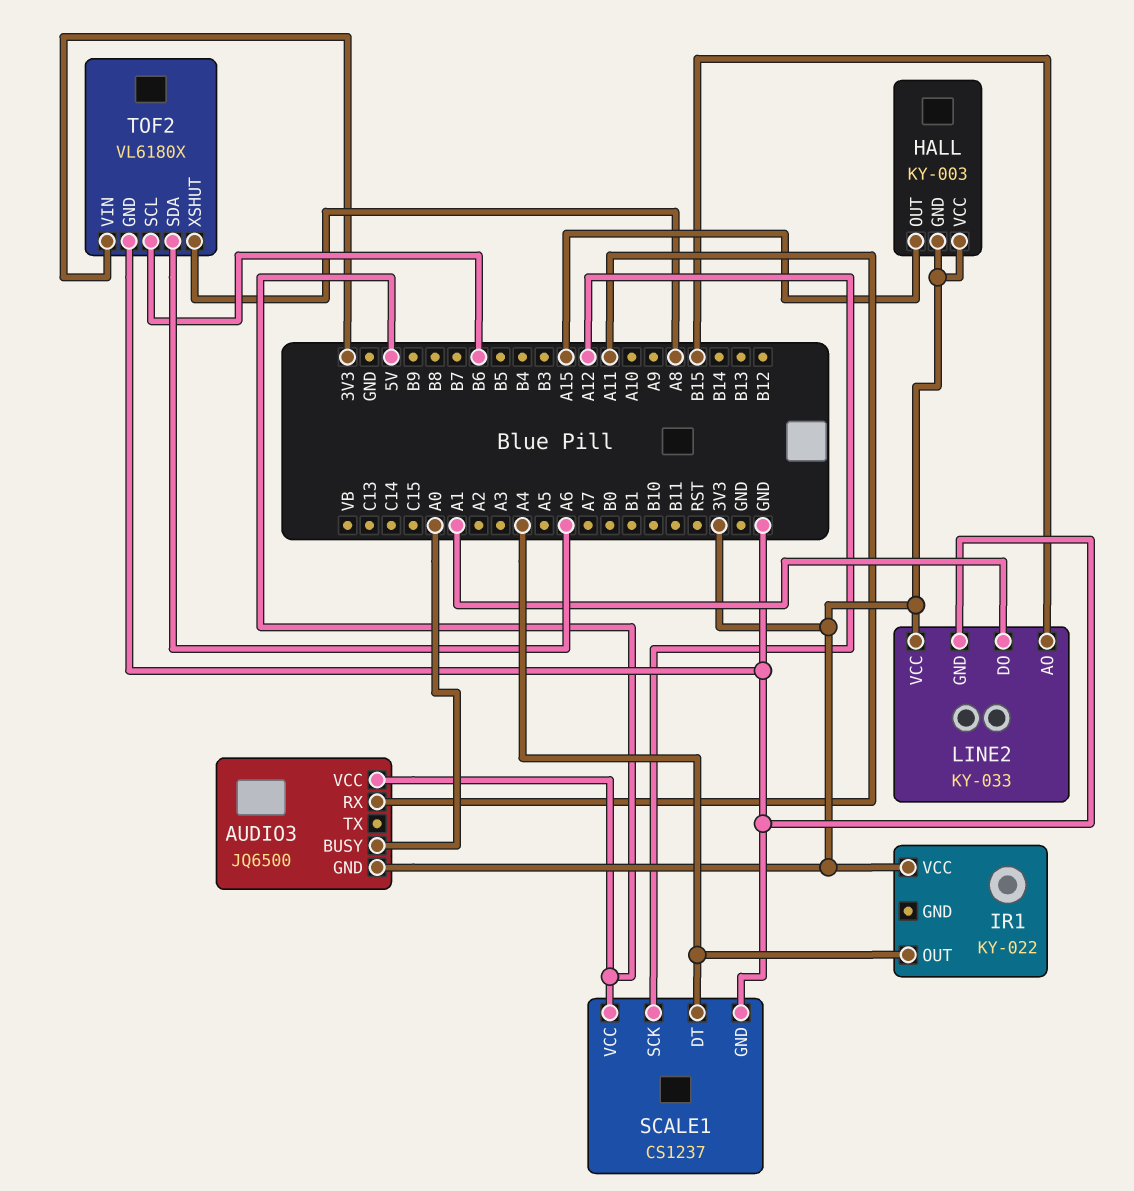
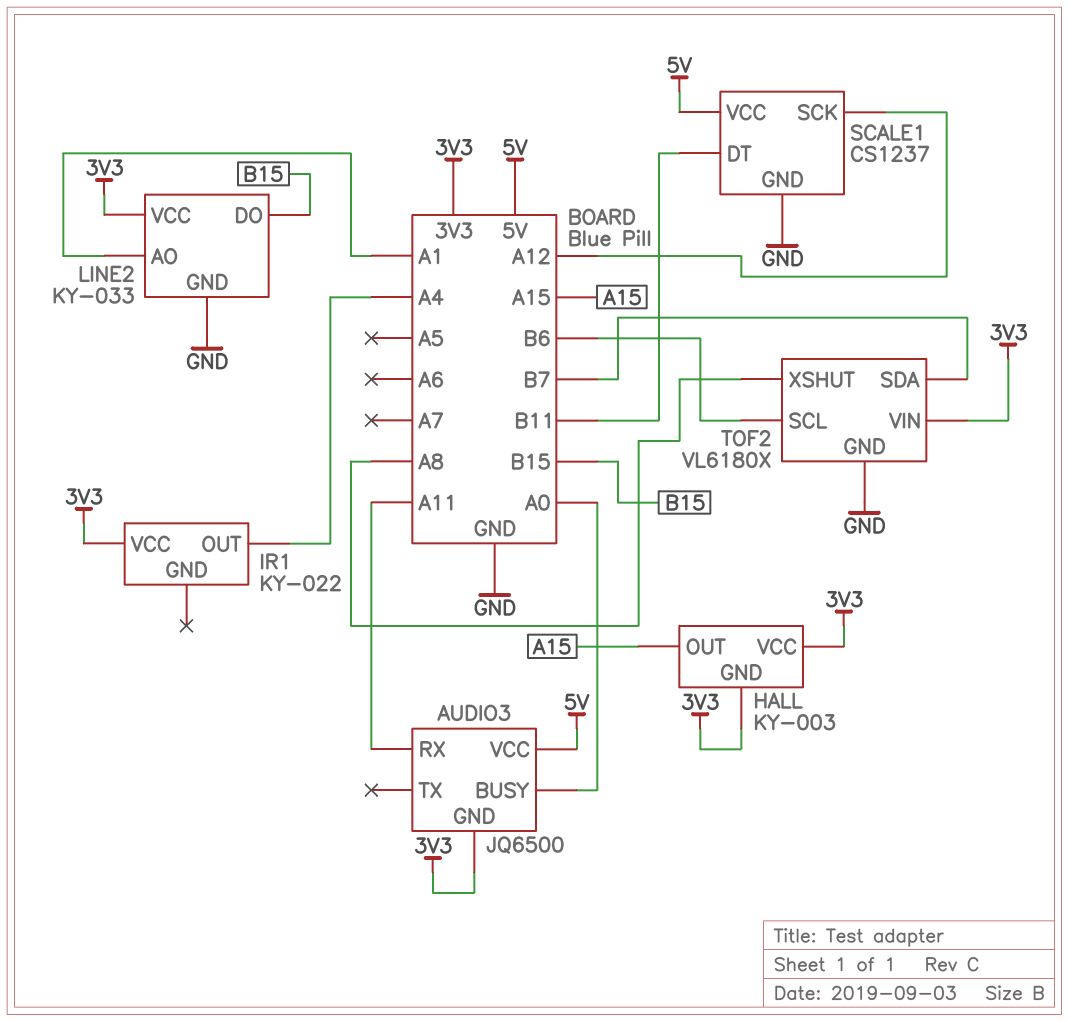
LINE2 pin AO: B15 -> A1
LINE2 pin DO: A1 -> B15
SCALE1 pin DT: A4 -> B11
TOF2 pin SDA: A6 -> B7

